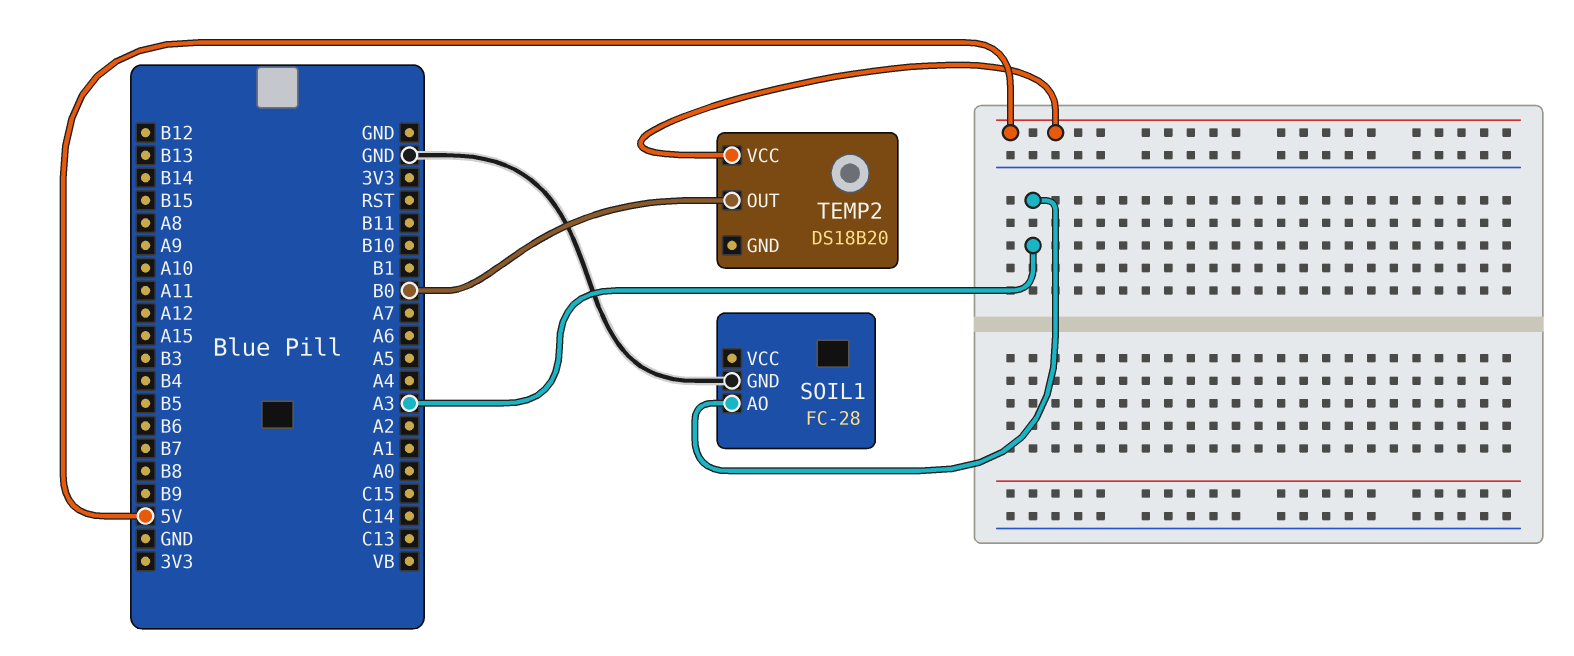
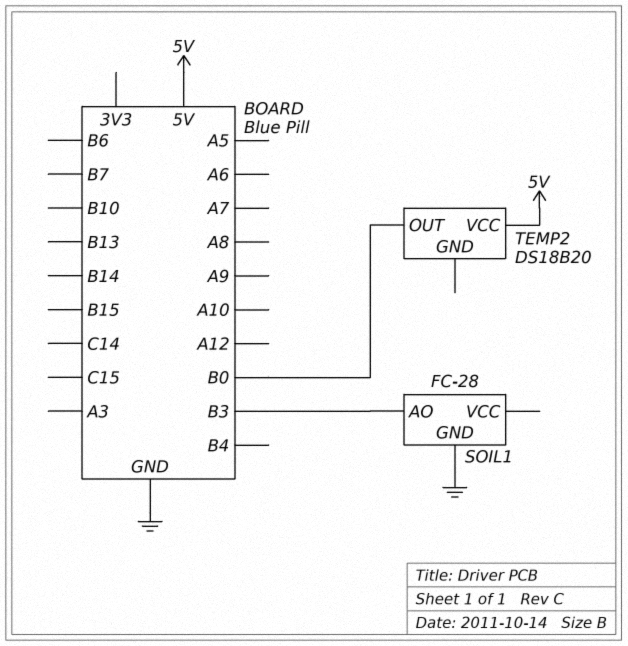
SOIL1 pin AO: A3 -> B3

